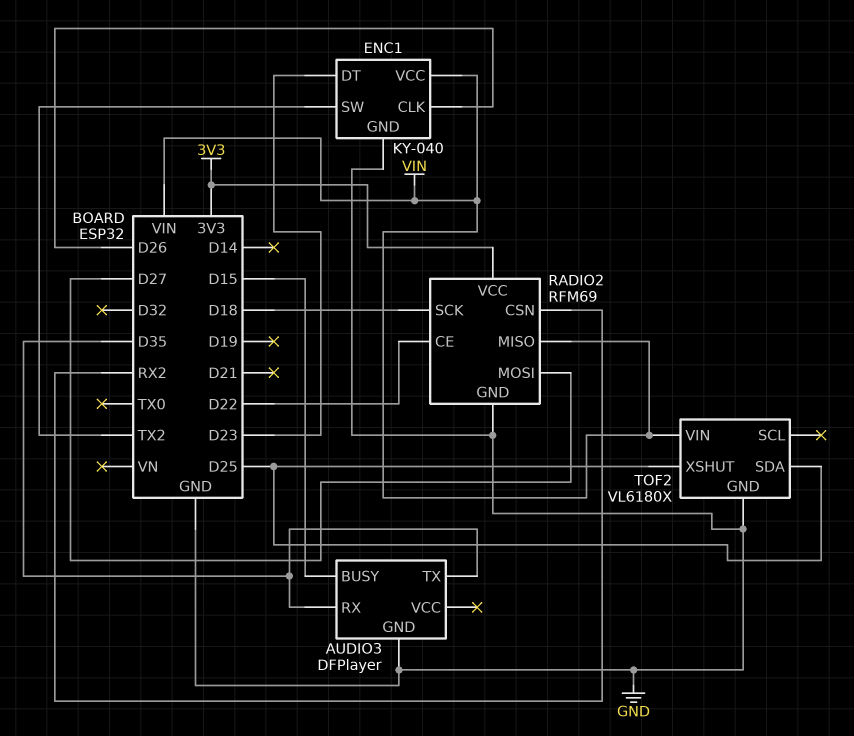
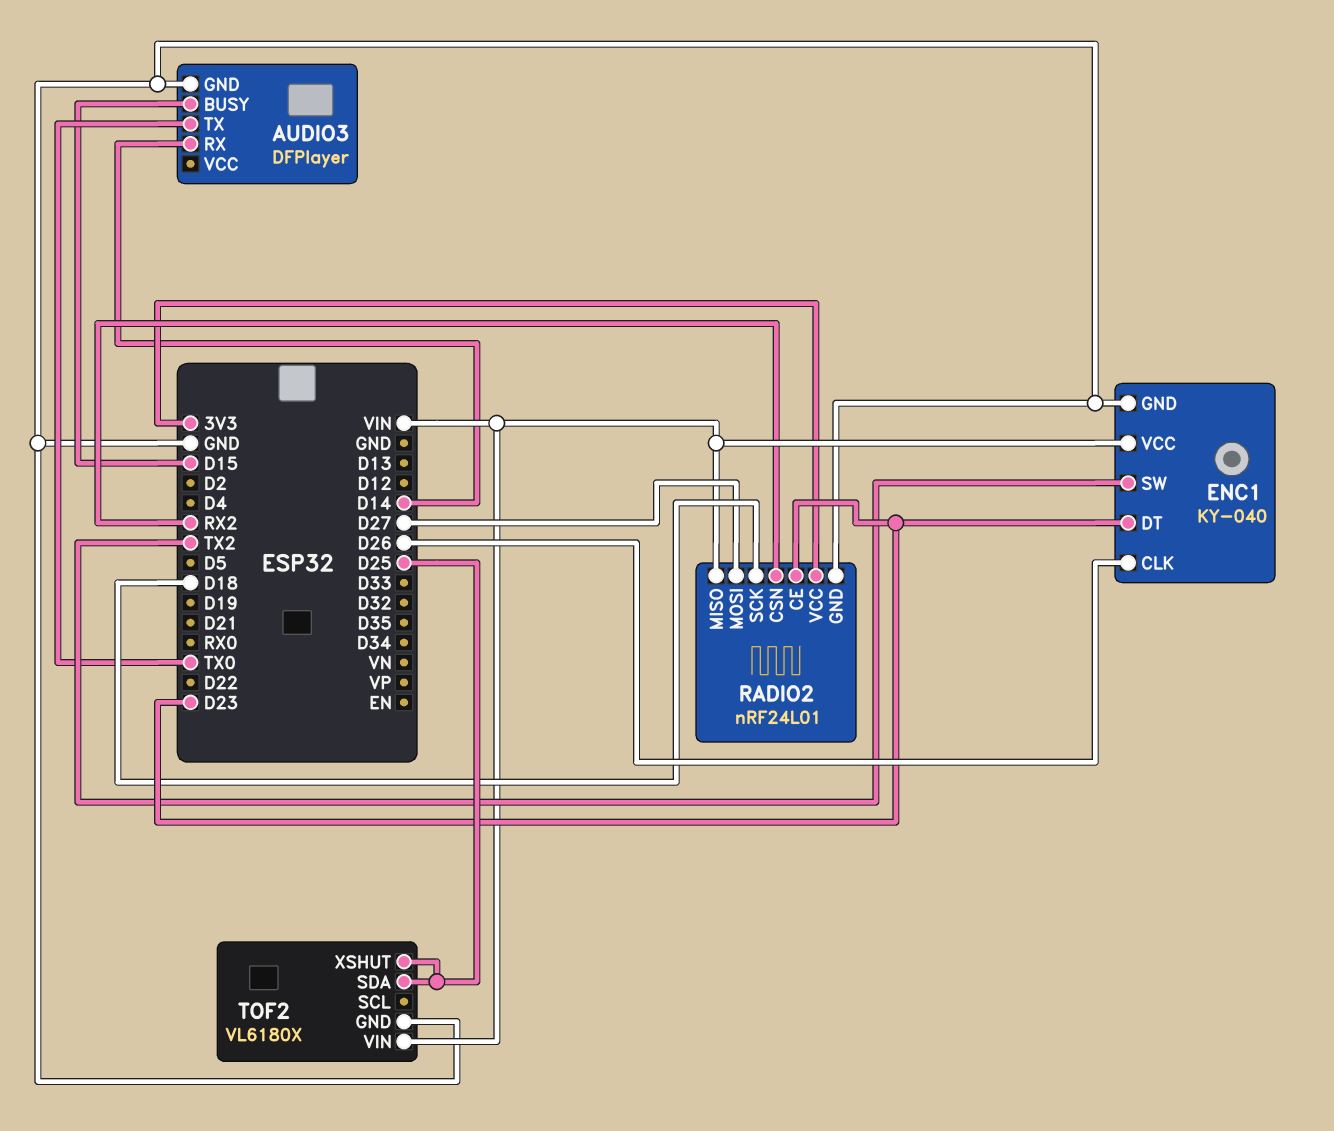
AUDIO3 pin RX: D35 -> D14
AUDIO3 pin TX: D35 -> TX0
RADIO2: RFM69 -> nRF24L01
RADIO2 pin CE: D22 -> D23

